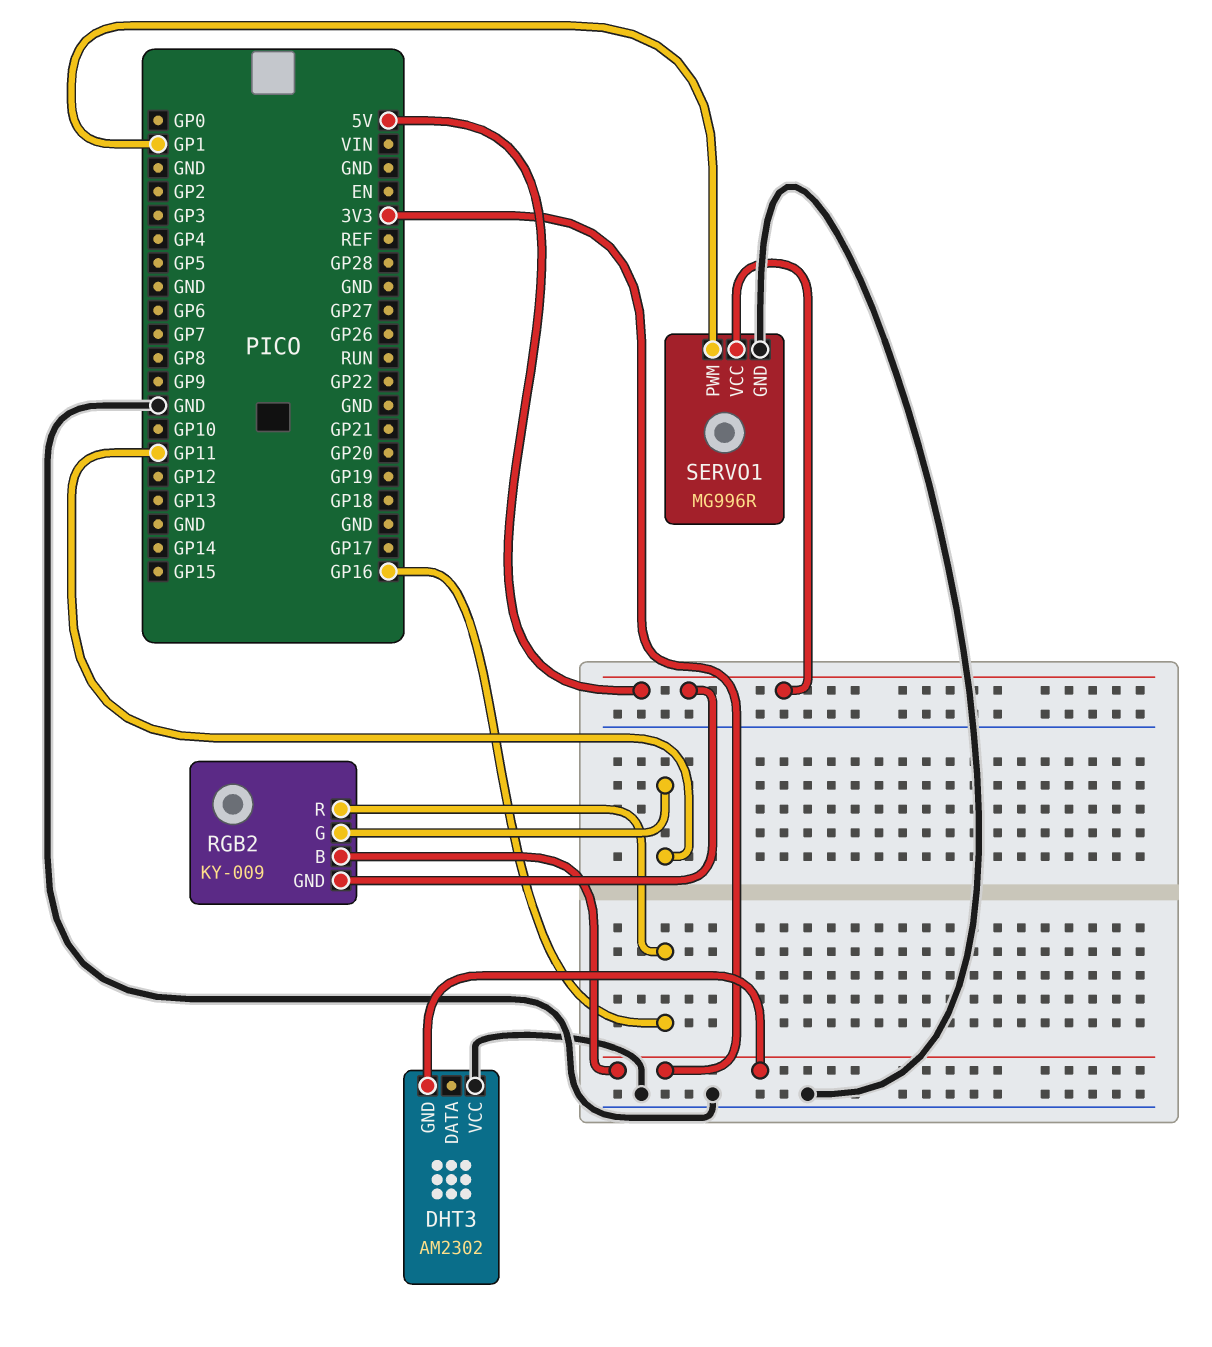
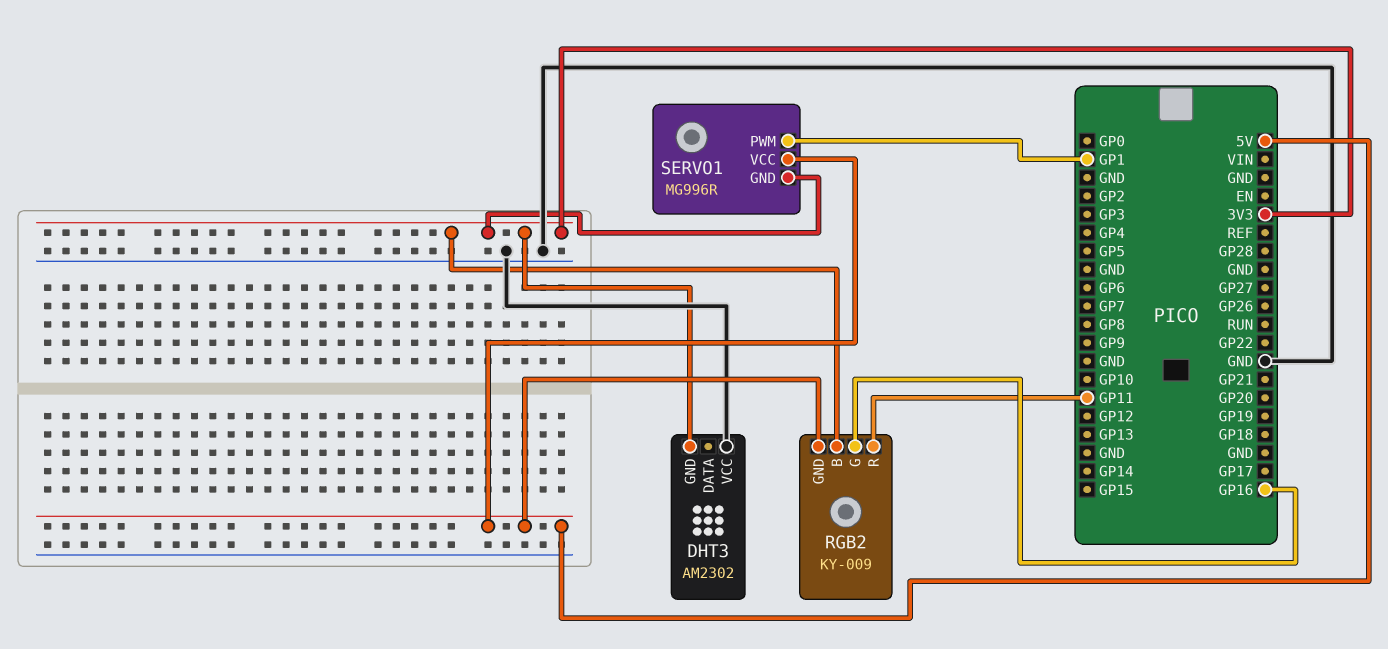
RGB2 pin G: GP11 -> GP16
RGB2 pin R: GP16 -> GP11
SERVO1 pin GND: GND -> 3V3

